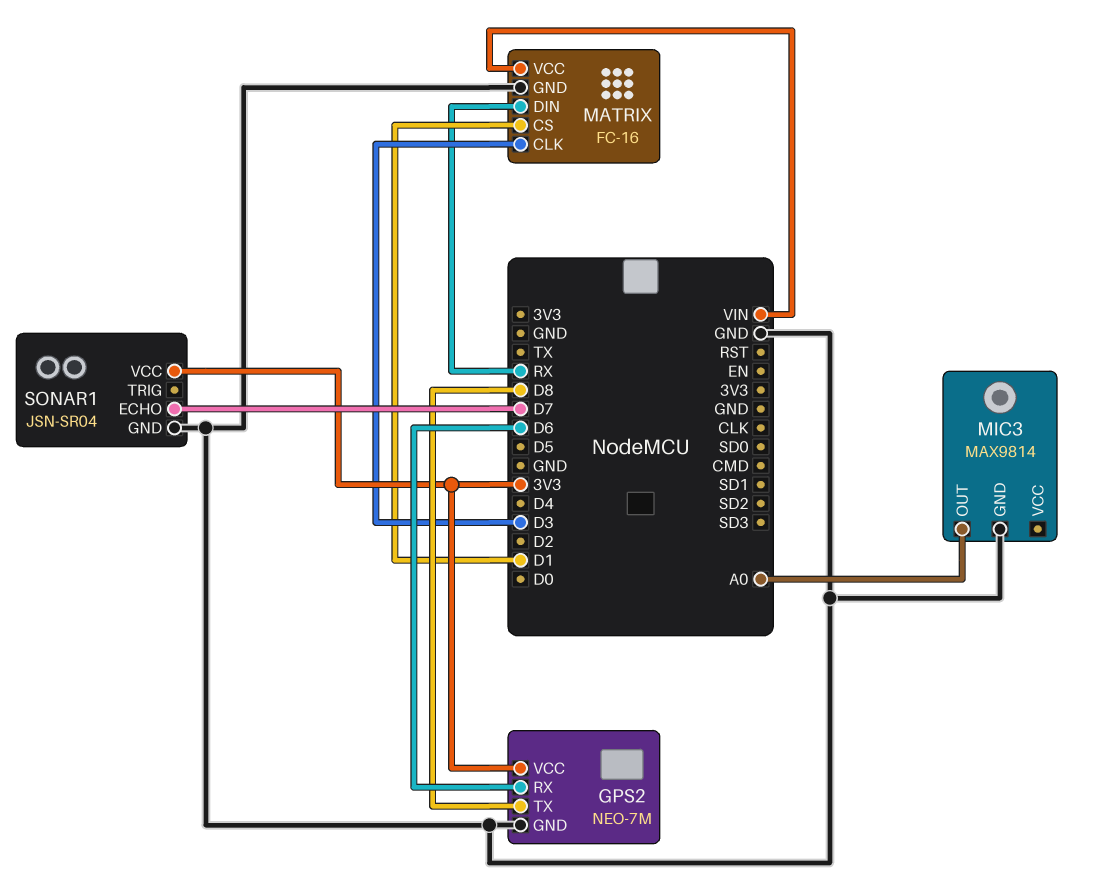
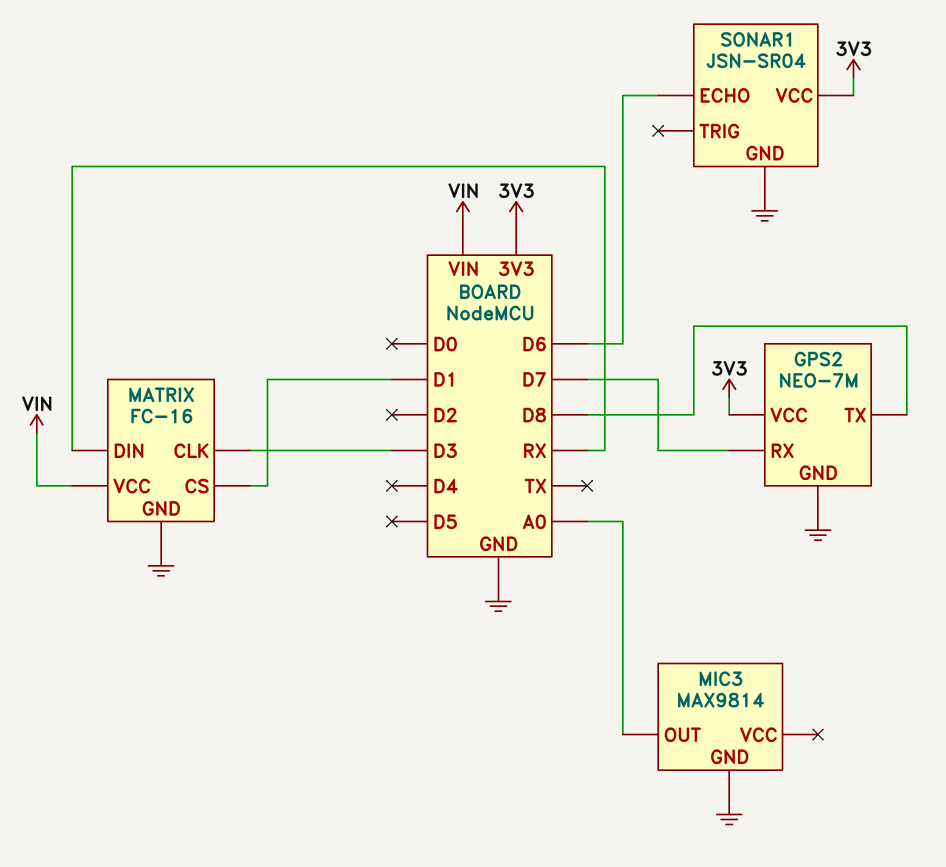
GPS2 pin RX: D6 -> D7
SONAR1 pin ECHO: D7 -> D6

